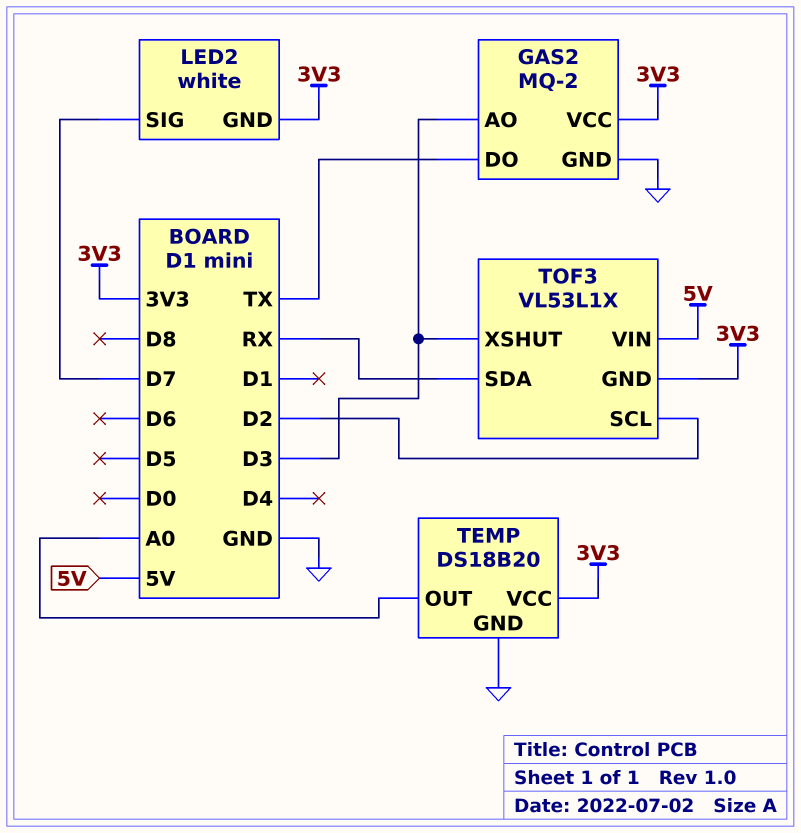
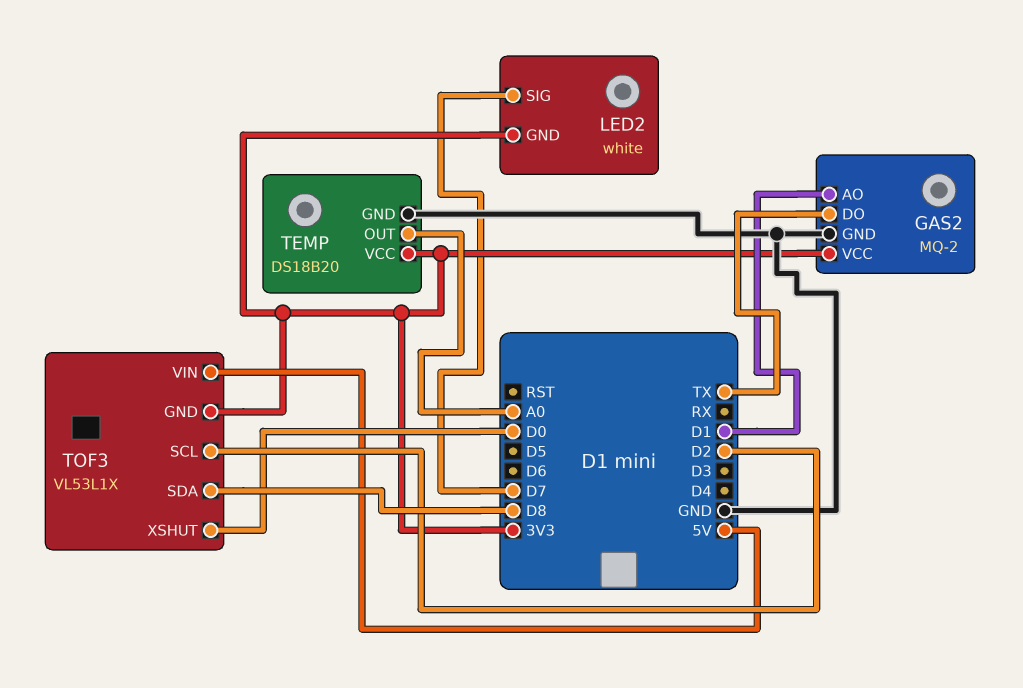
GAS2 pin AO: D3 -> D1
TOF3 pin SDA: RX -> D8
TOF3 pin XSHUT: D3 -> D0

